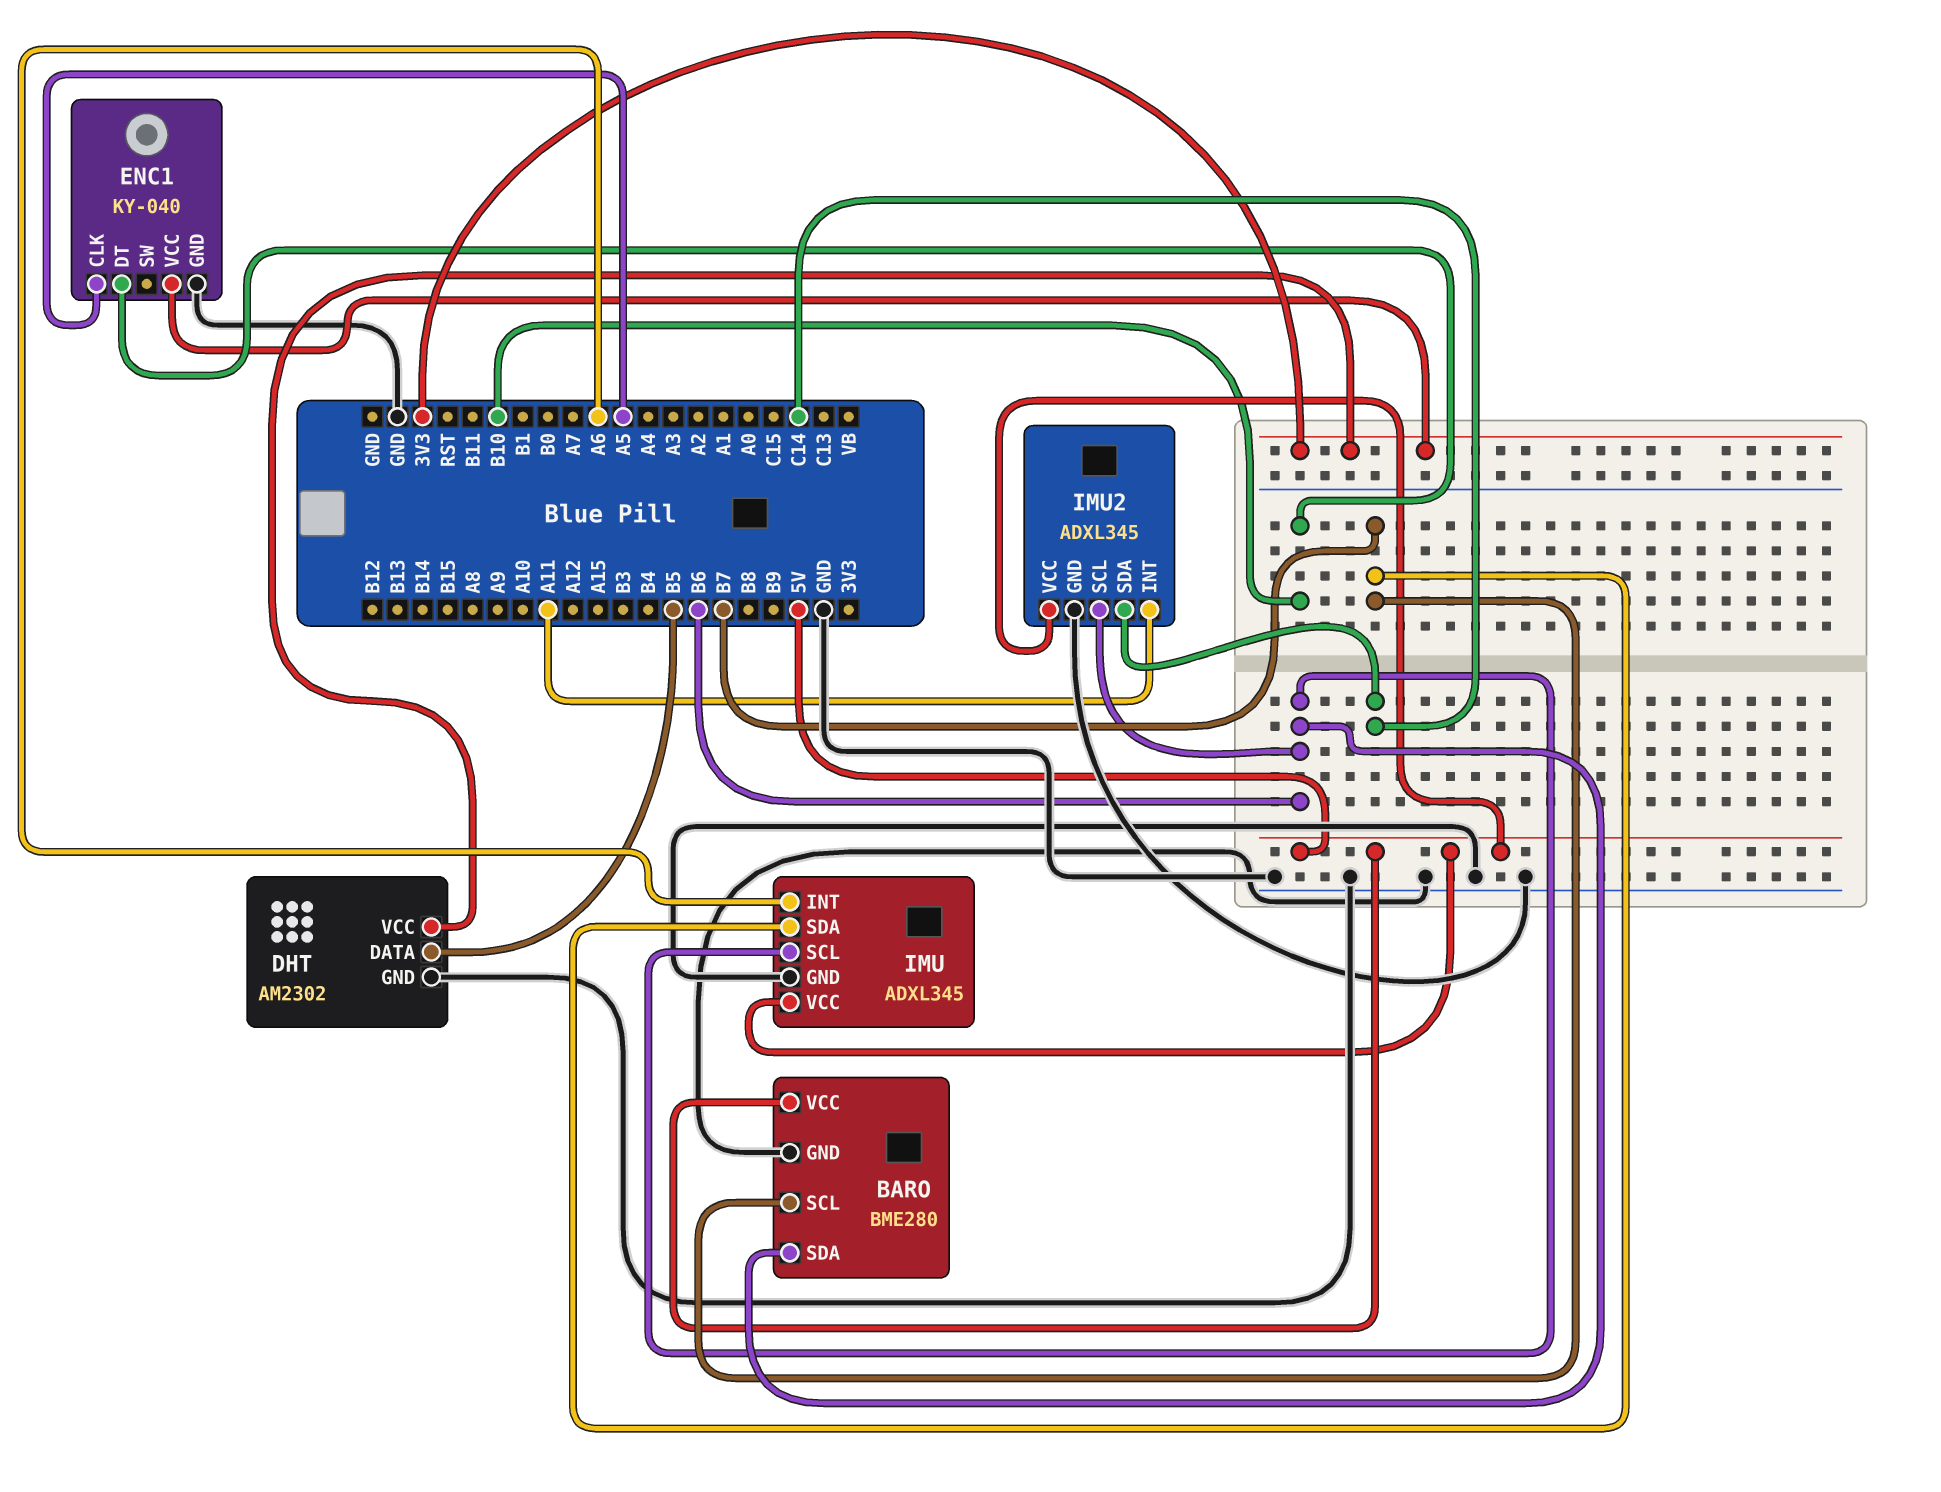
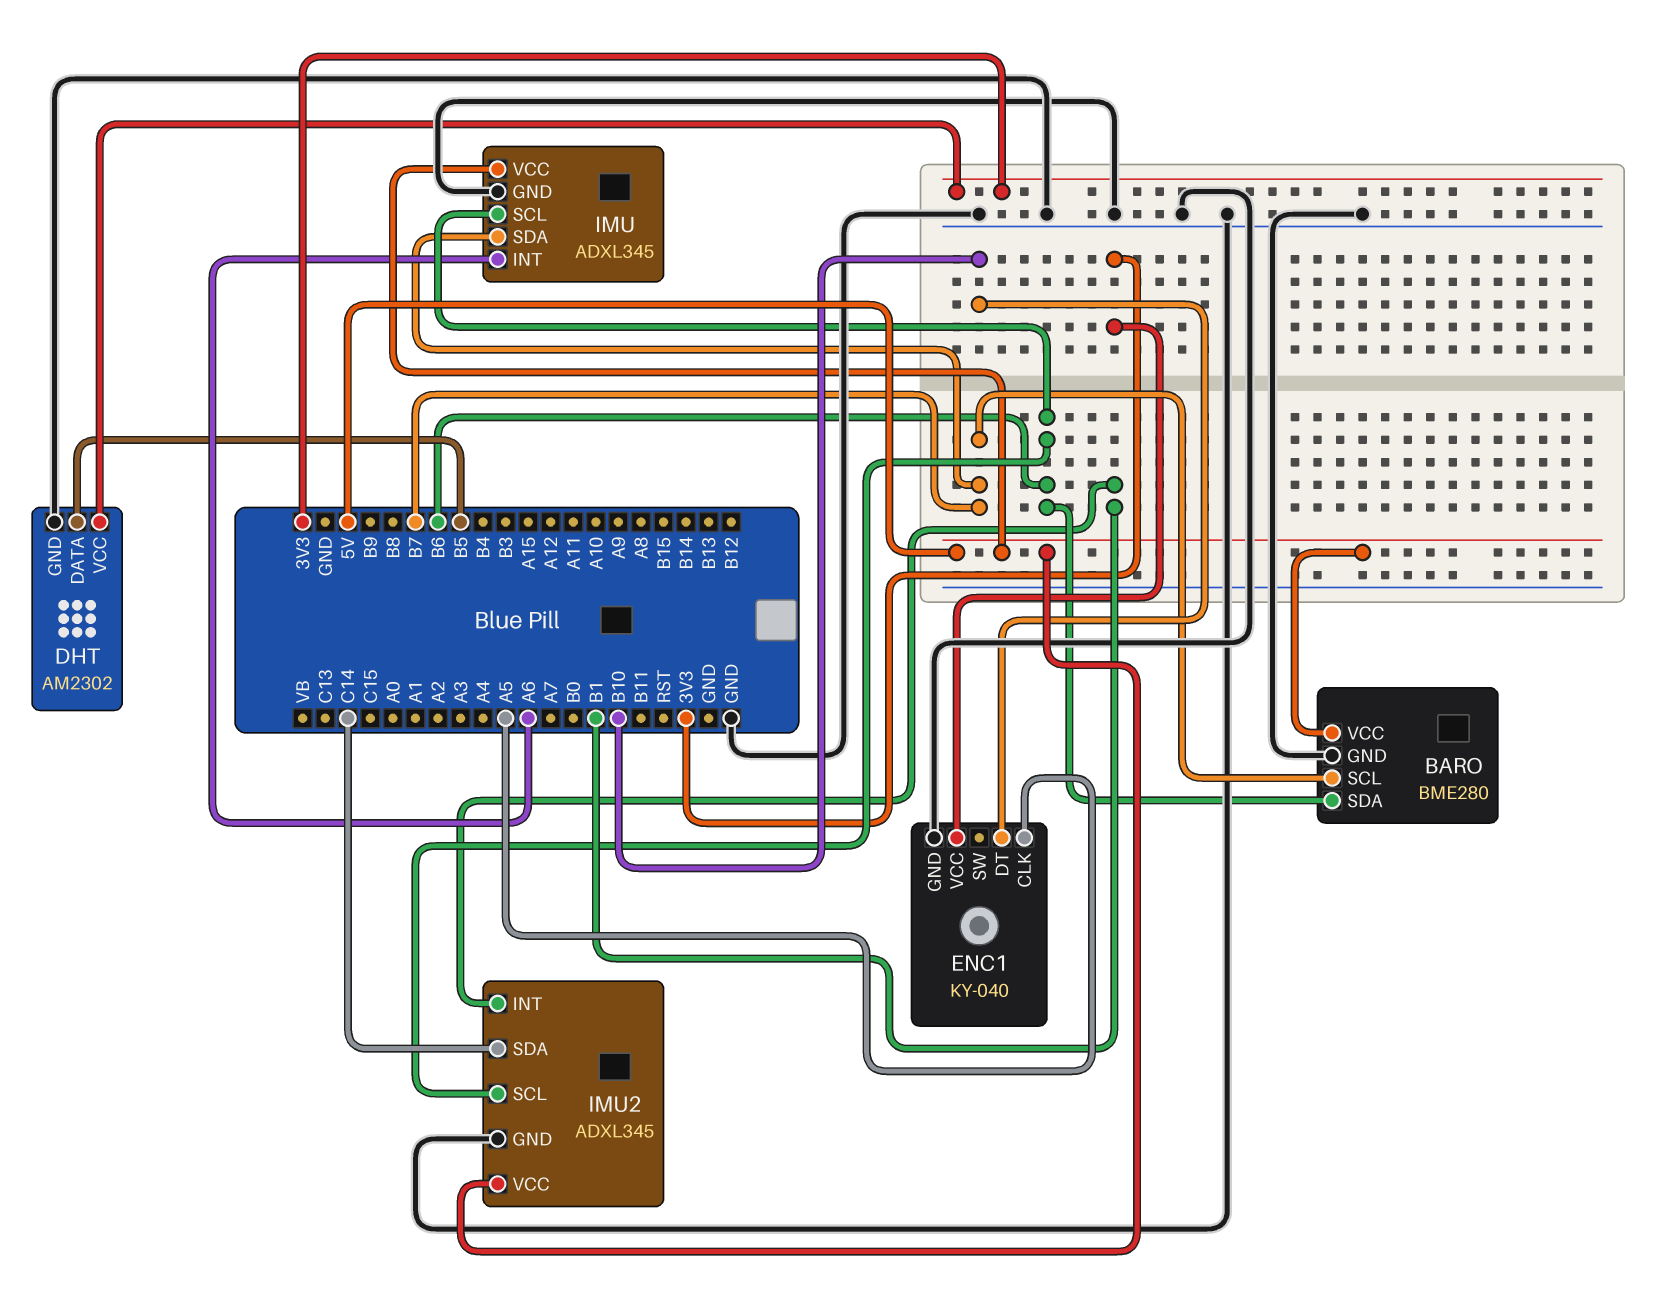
IMU2 pin INT: A11 -> B1

